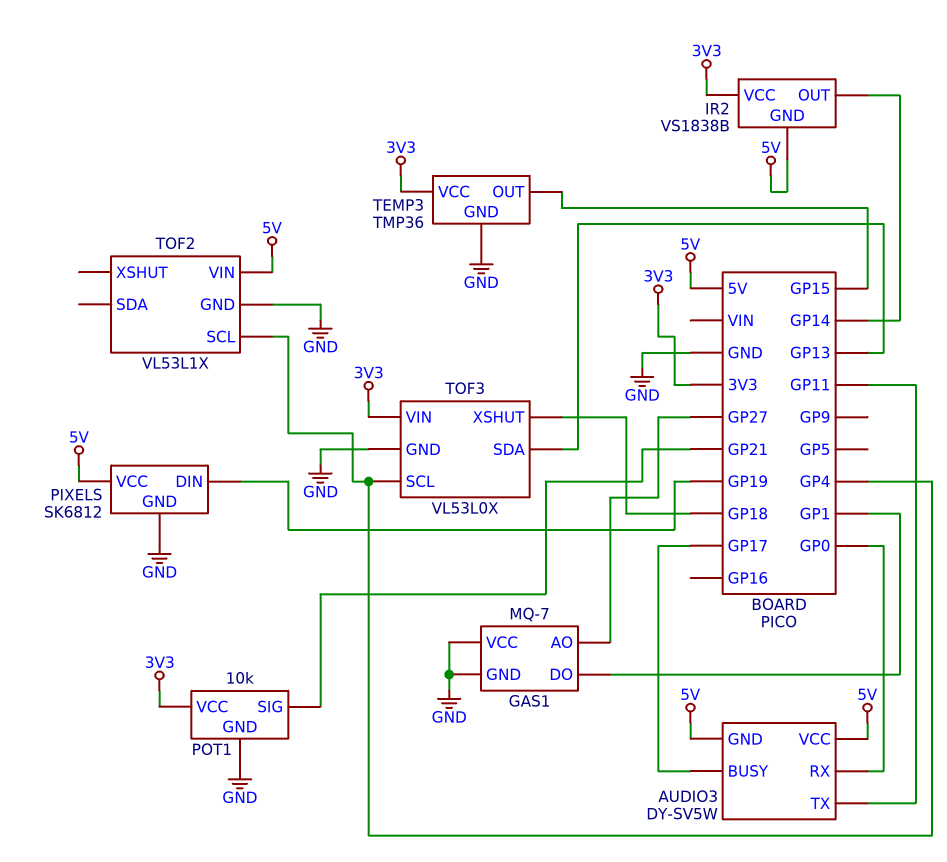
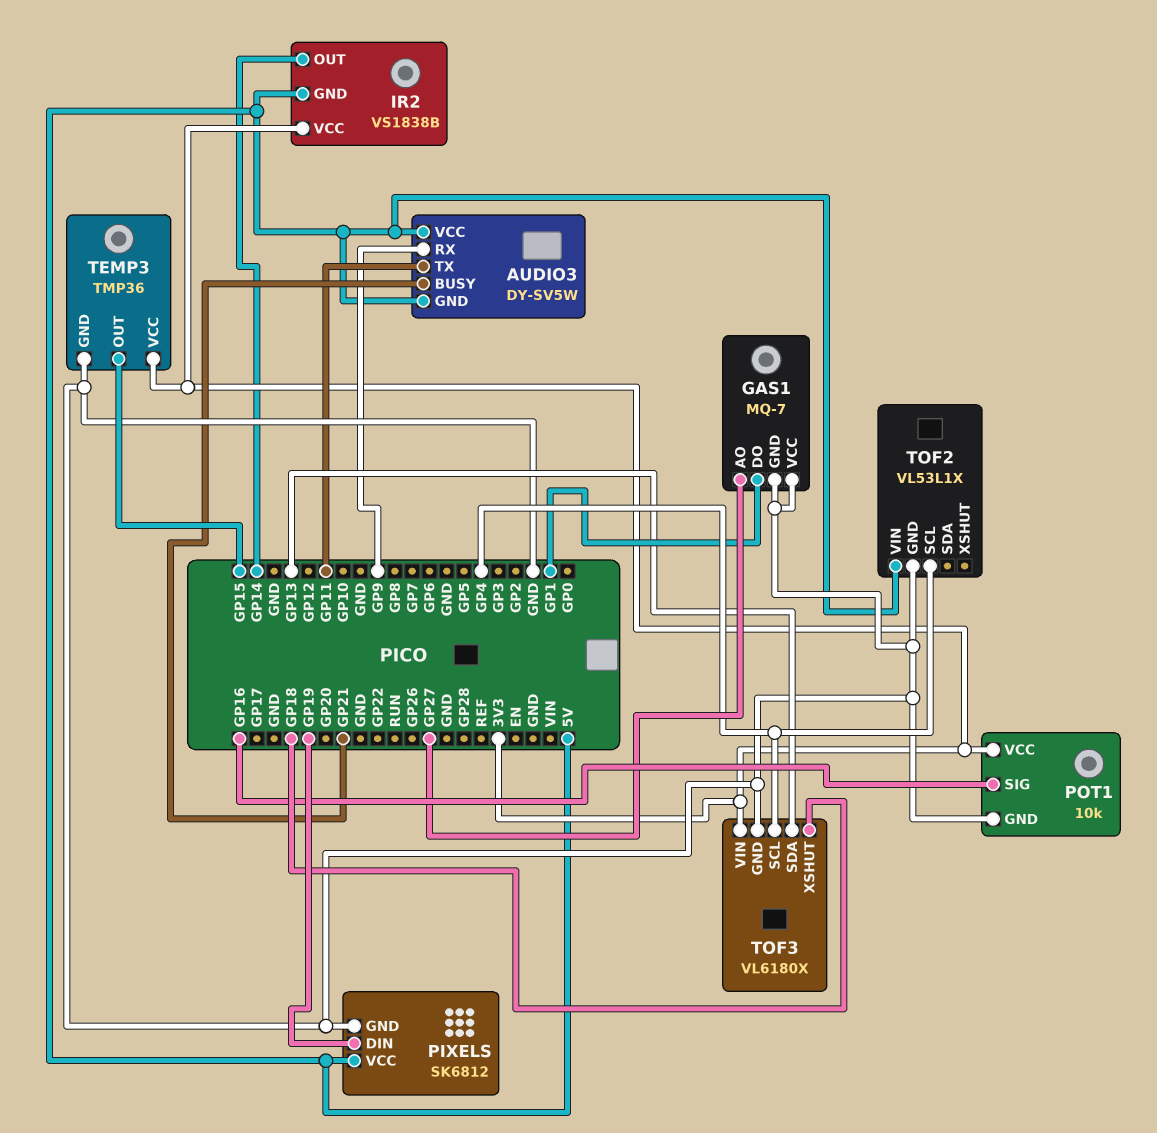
AUDIO3 pin BUSY: GP17 -> GP21
AUDIO3 pin RX: GP0 -> GP9
POT1 pin SIG: GP21 -> GP16
TOF3: VL53L0X -> VL6180X

